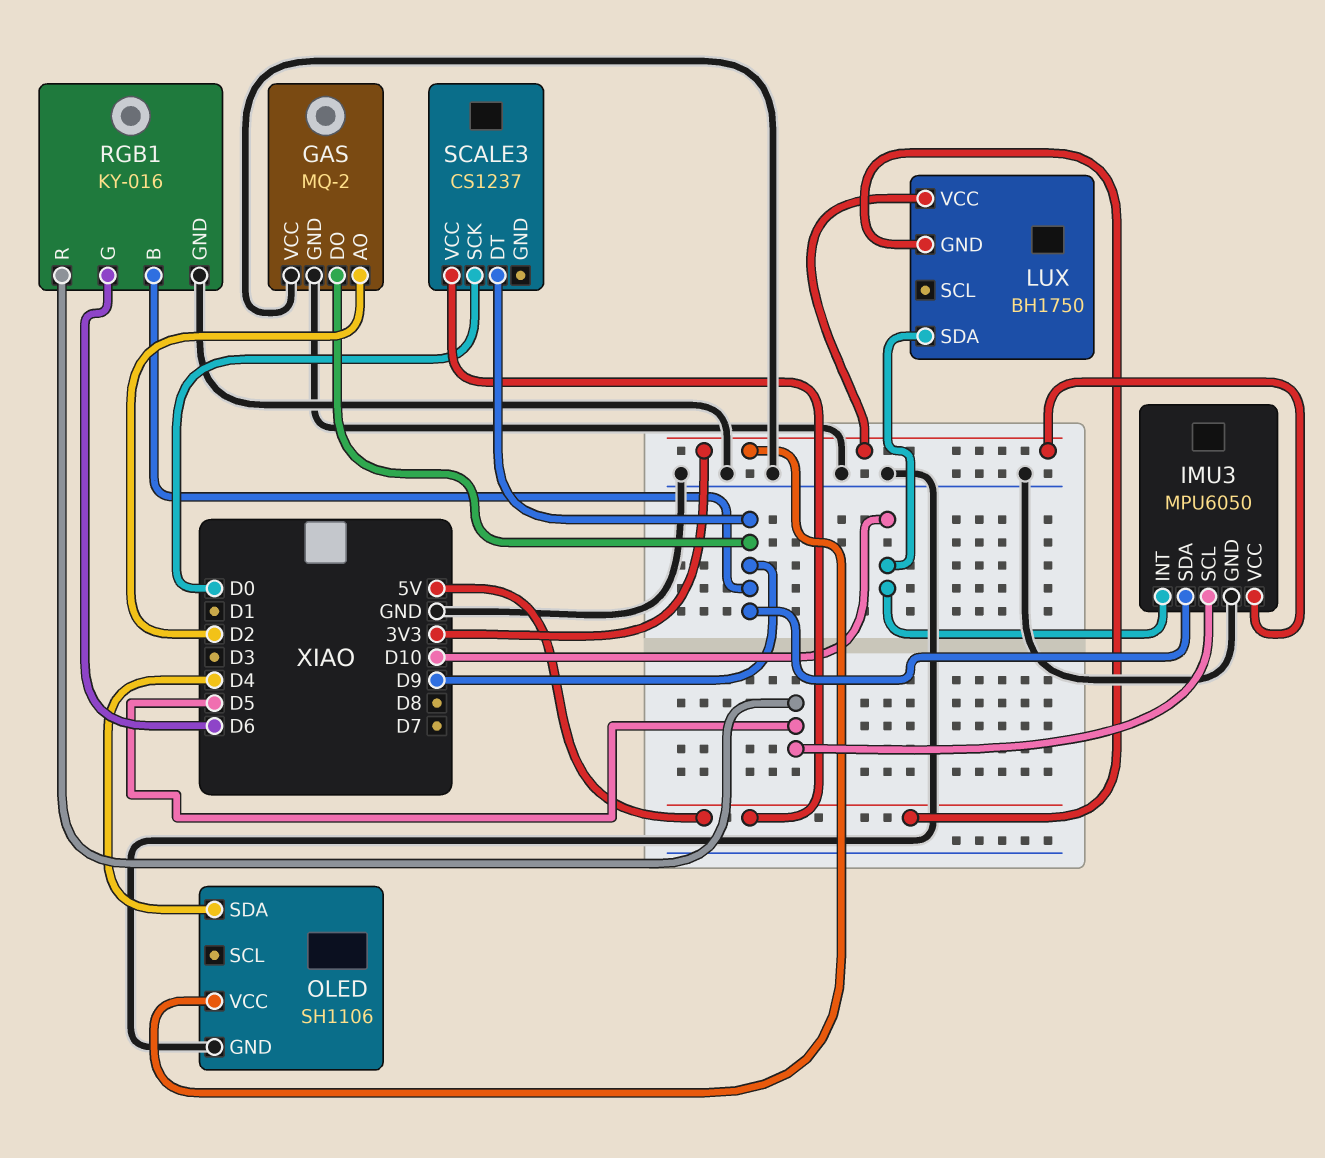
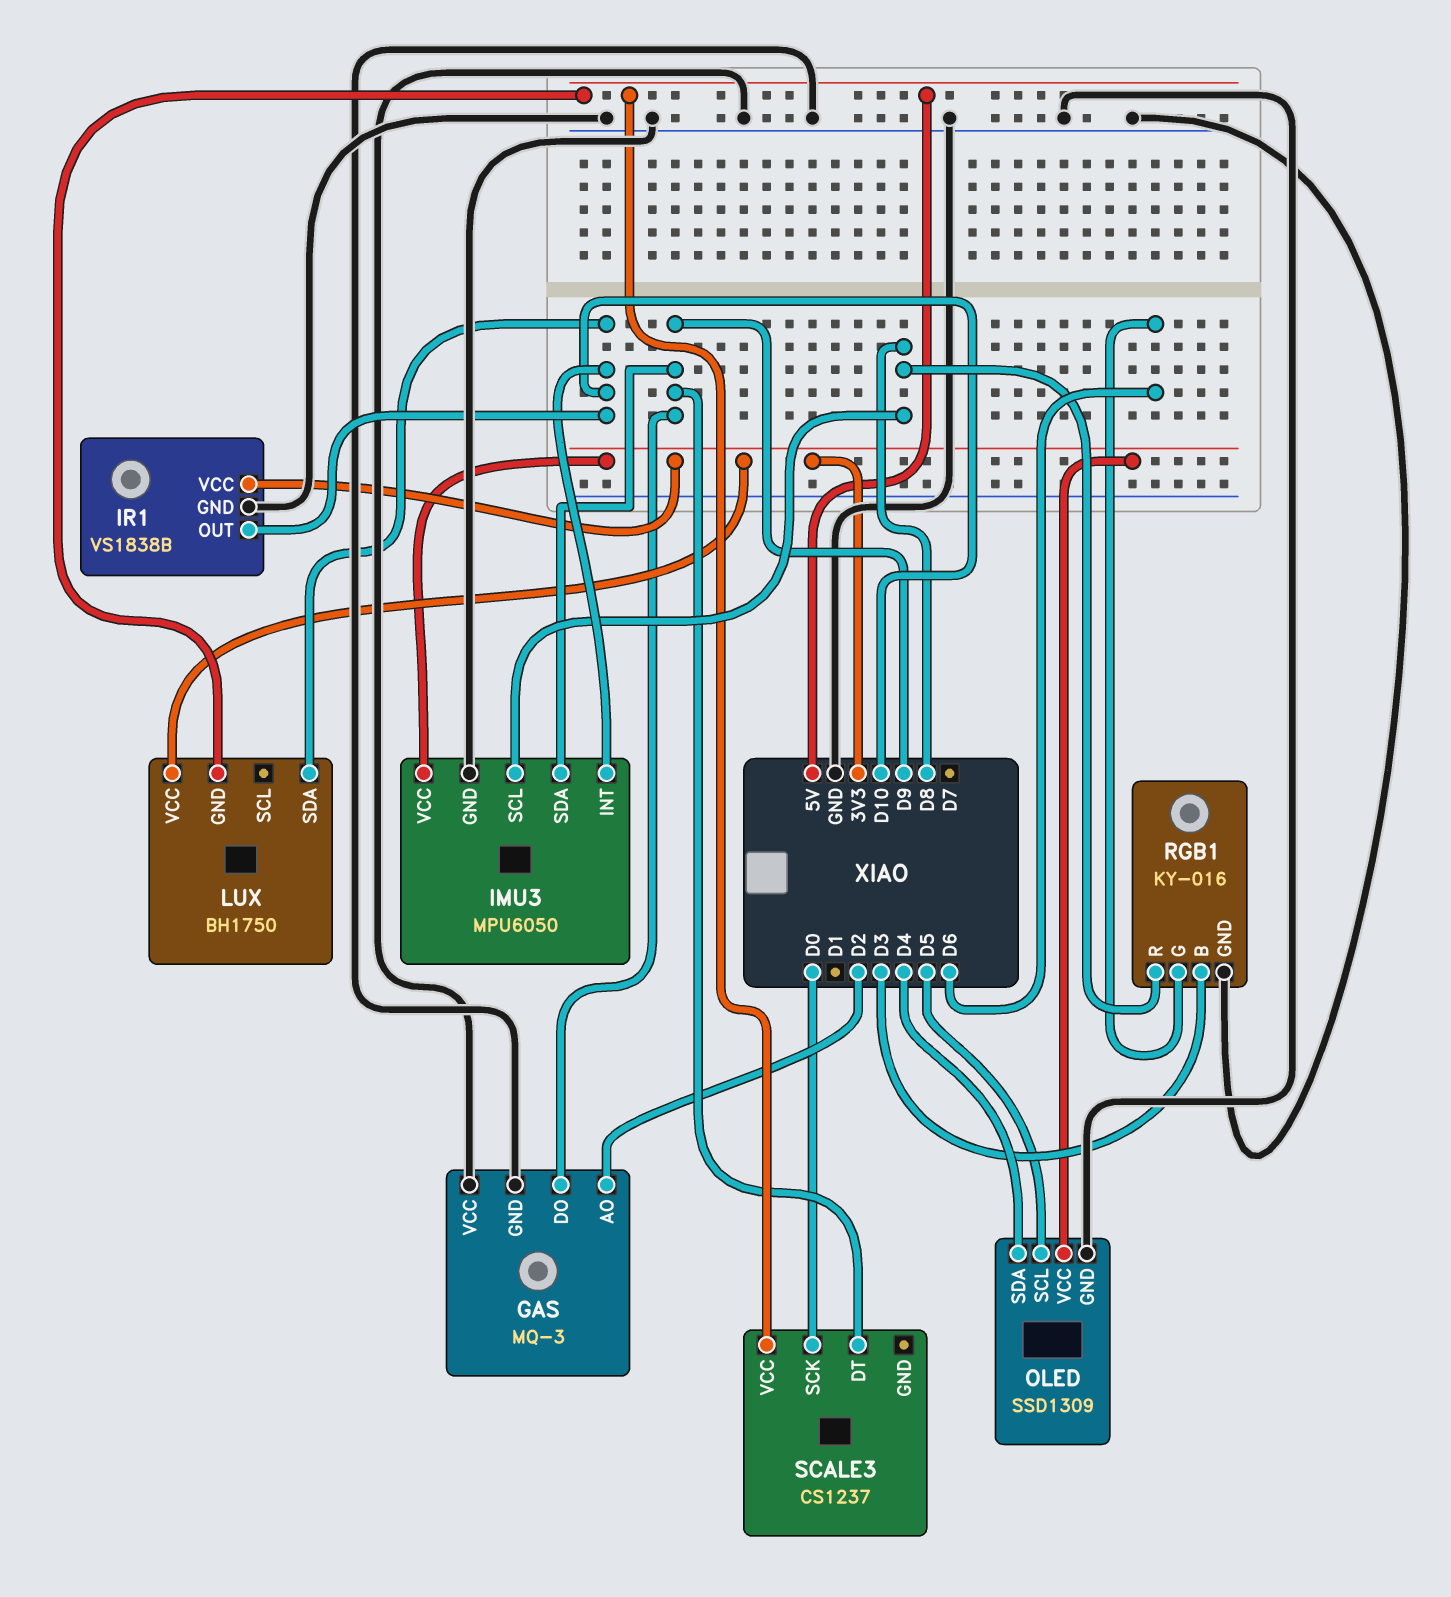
GAS: MQ-2 -> MQ-3
IMU3 pin SCL: D5 -> D8
IR1: none -> VS1838B
IR1 pin GND: none -> GND
IR1 pin OUT: none -> D10
IR1 pin VCC: none -> 3V3
OLED: SH1106 -> SSD1309
OLED pin SCL: none -> D5
RGB1 pin B: D9 -> D3
RGB1 pin R: D5 -> D8

